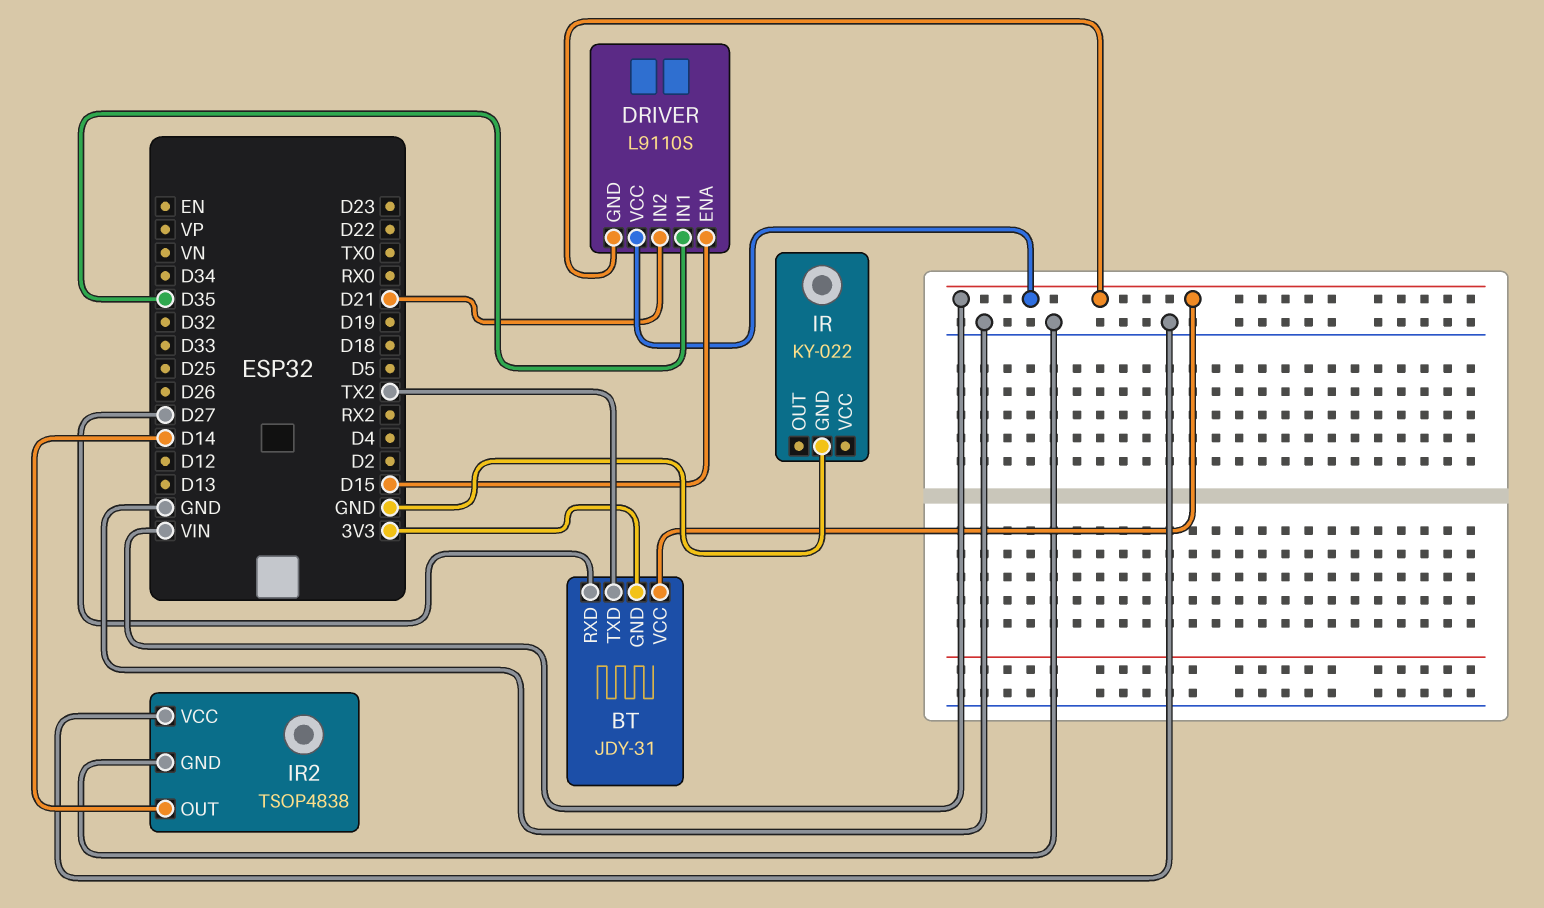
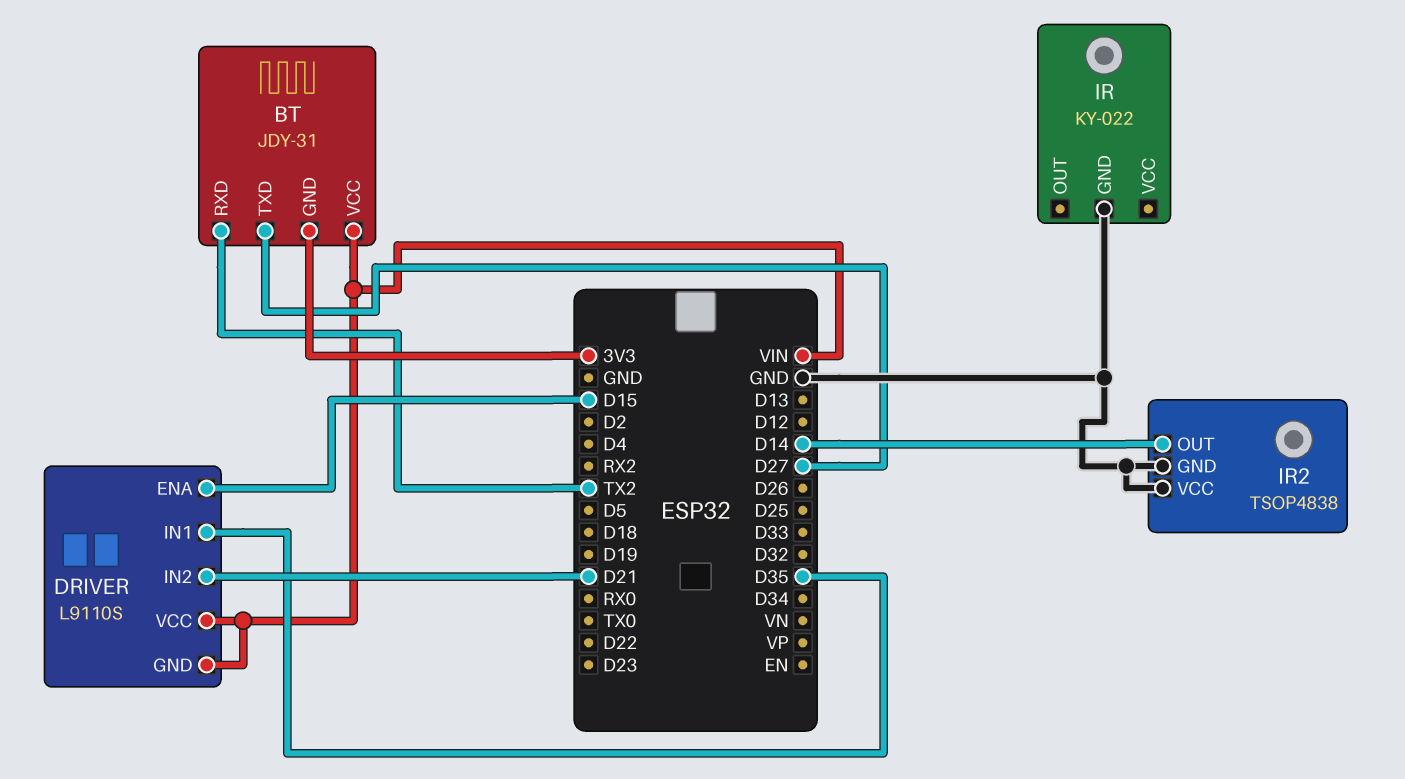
BT pin RXD: D27 -> TX2
BT pin TXD: TX2 -> D27

